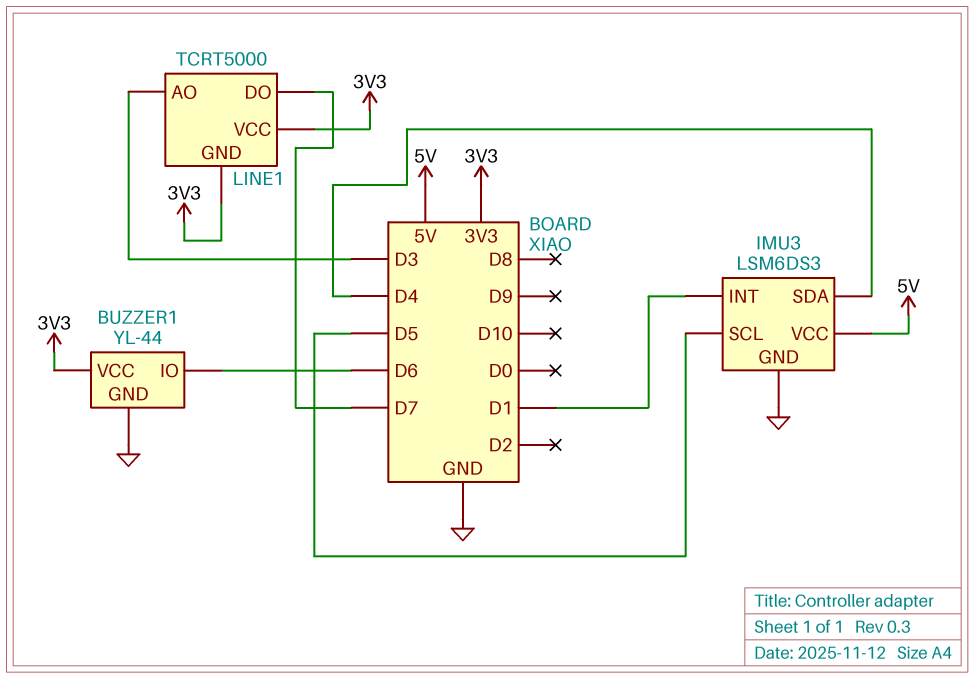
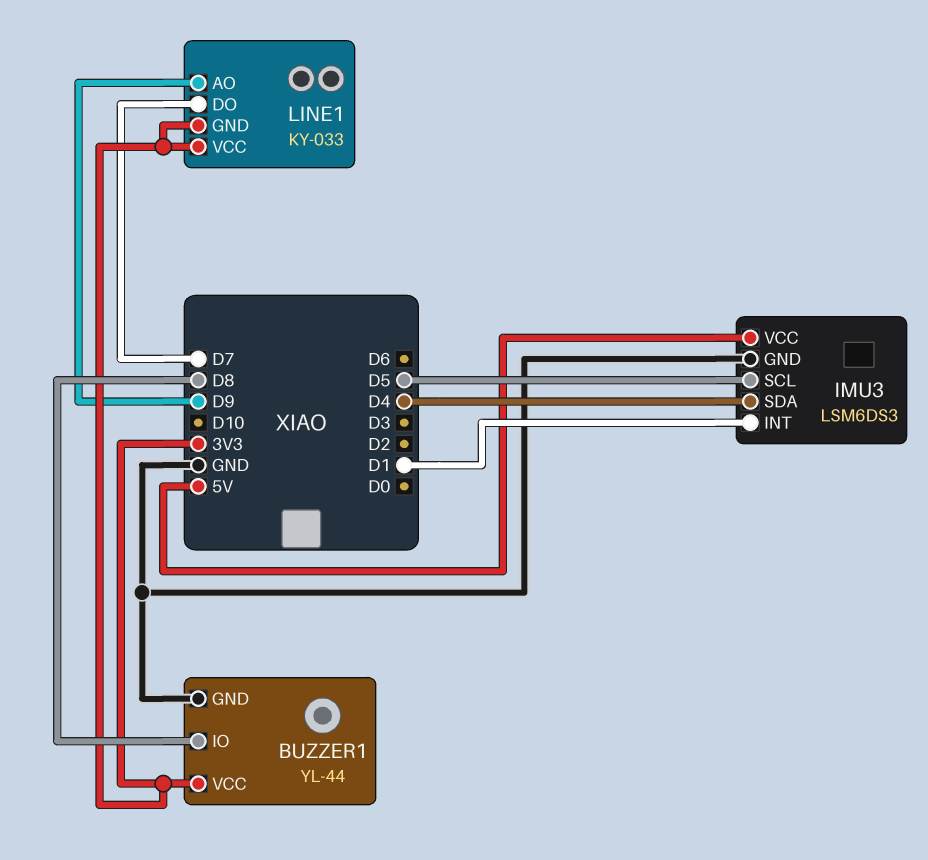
BUZZER1 pin IO: D6 -> D8
LINE1: TCRT5000 -> KY-033
LINE1 pin AO: D3 -> D9

